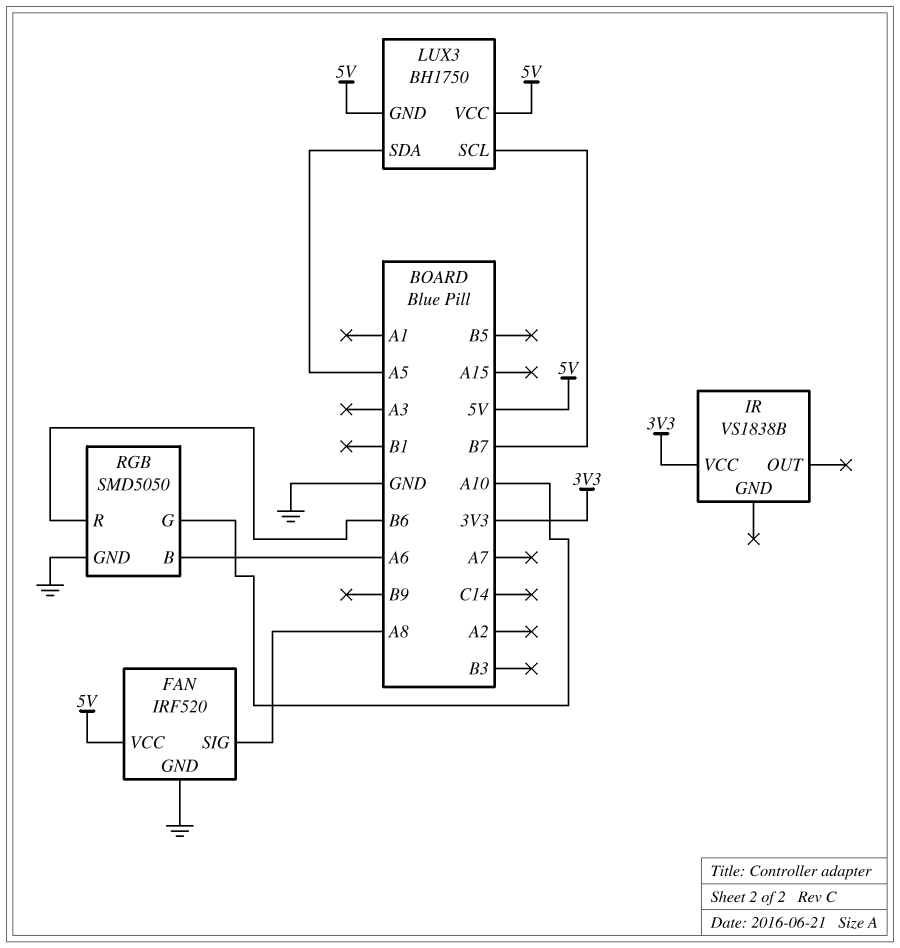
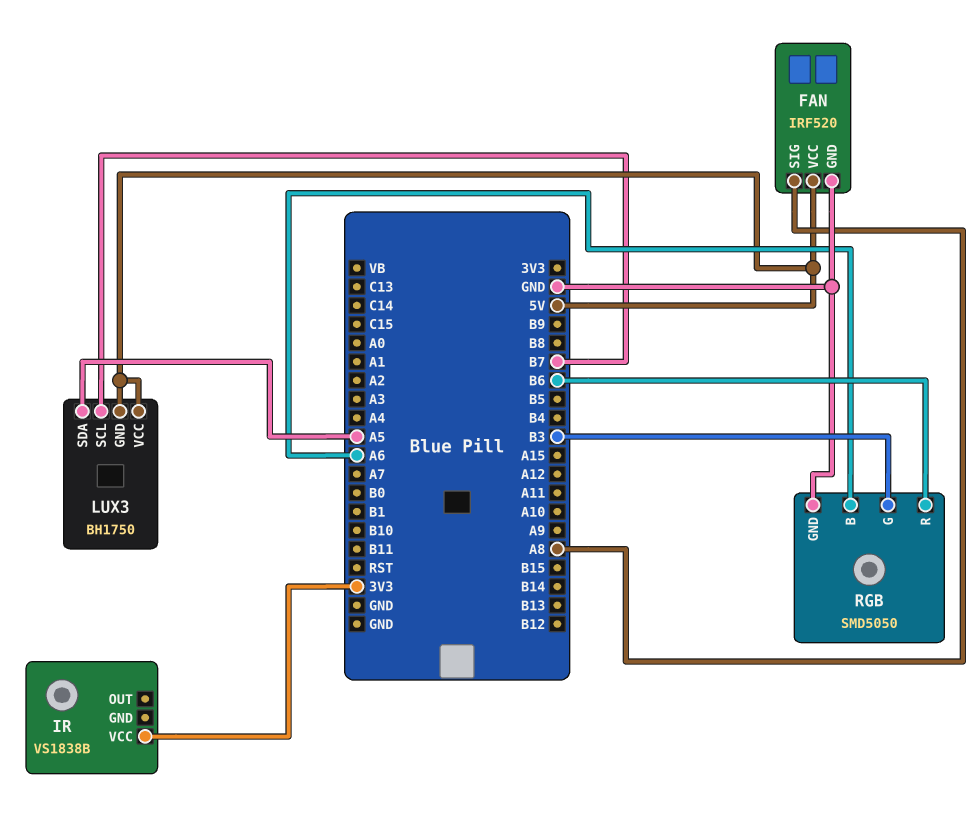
RGB pin G: A10 -> B3

